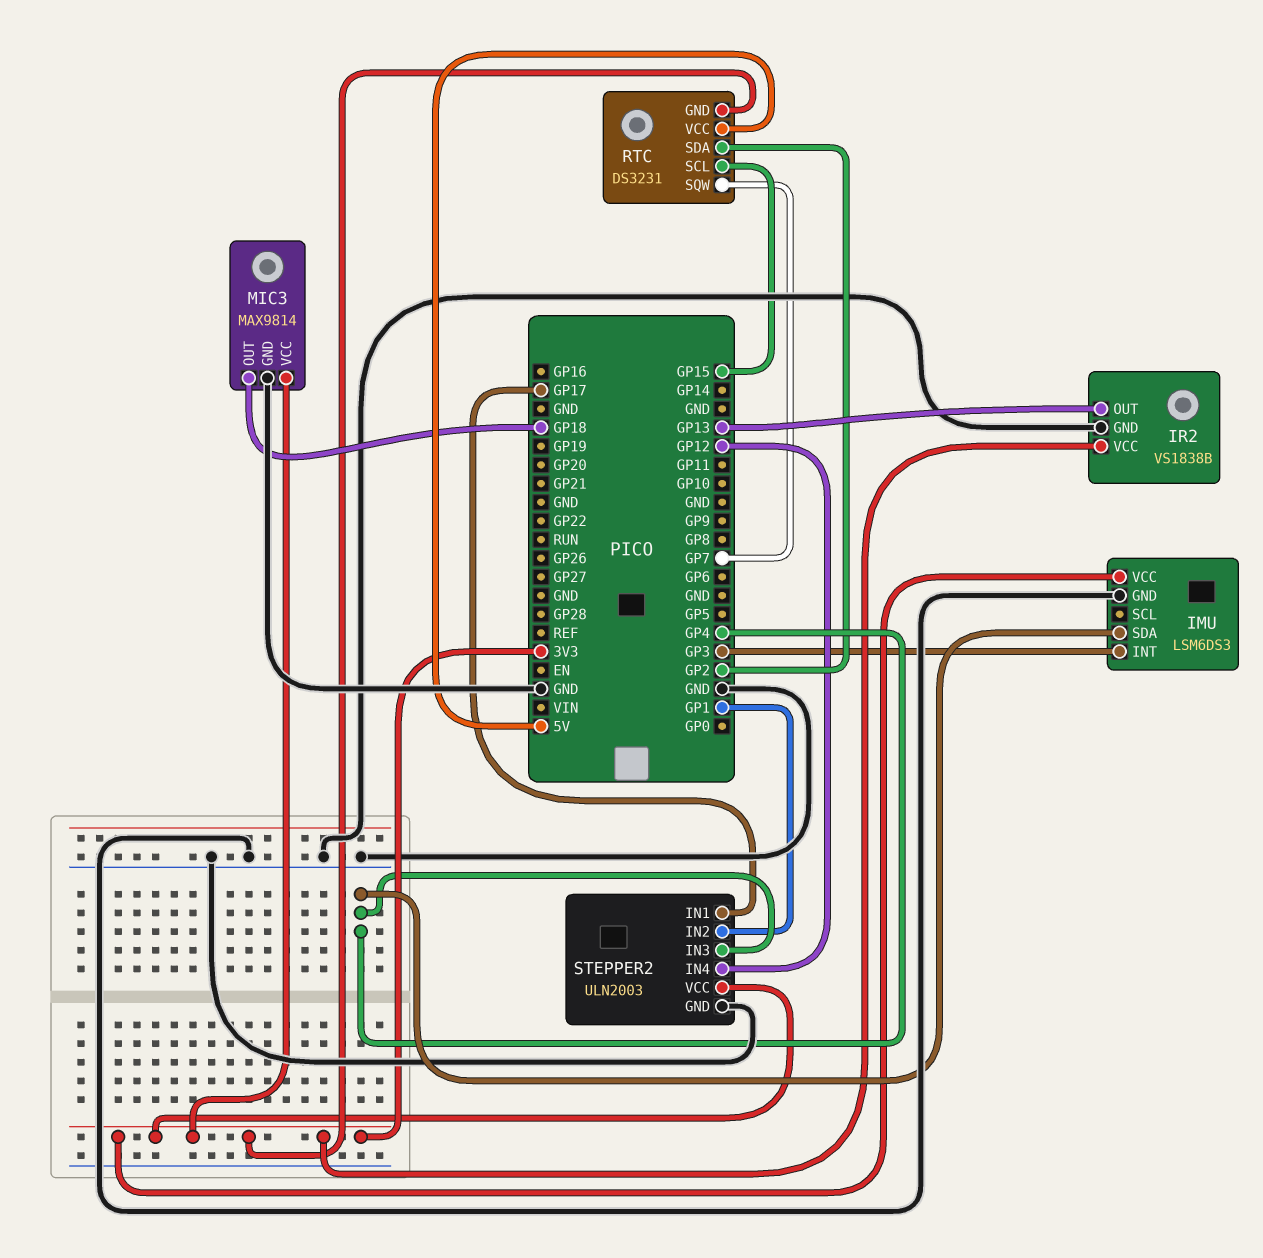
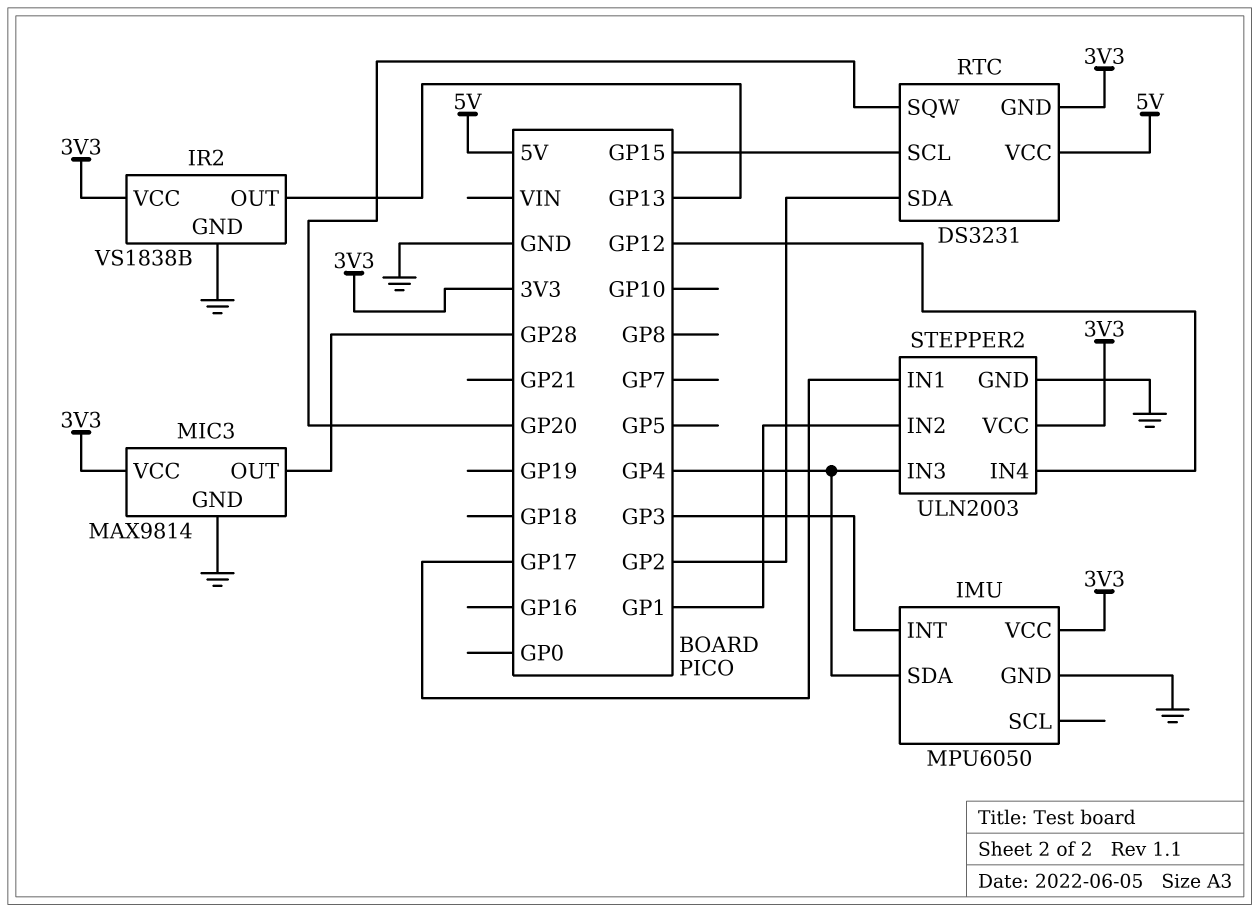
IMU: LSM6DS3 -> MPU6050
MIC3 pin OUT: GP18 -> GP28
RTC pin SQW: GP7 -> GP20

